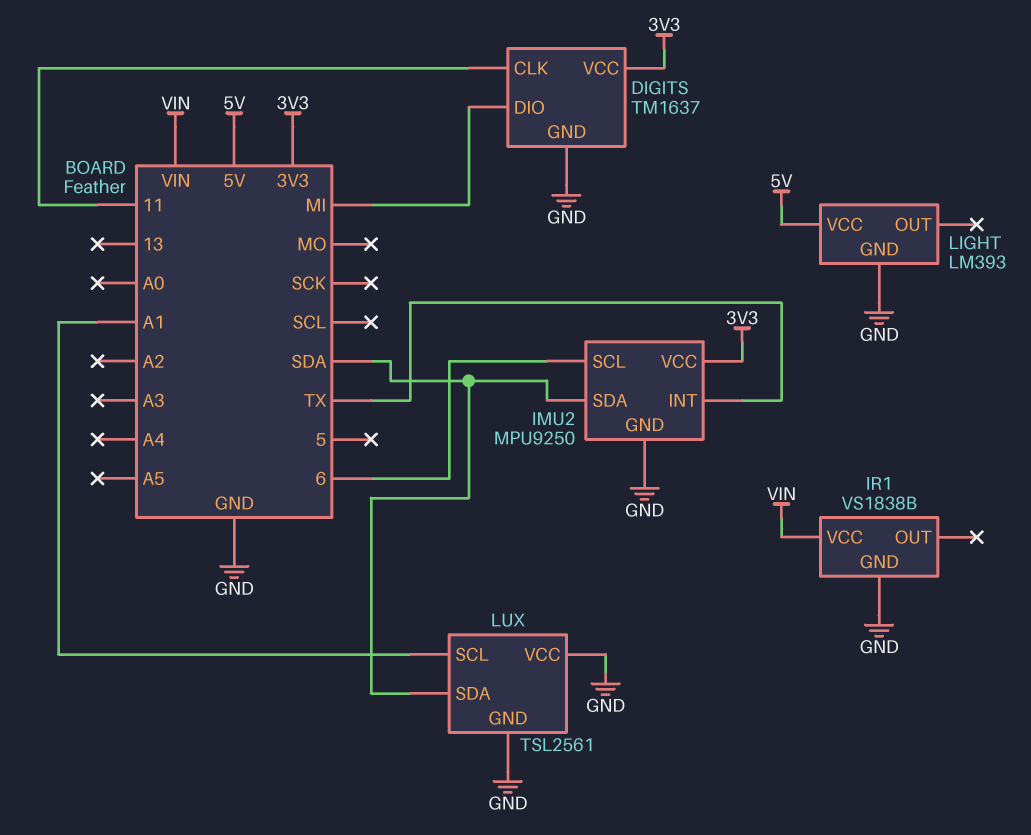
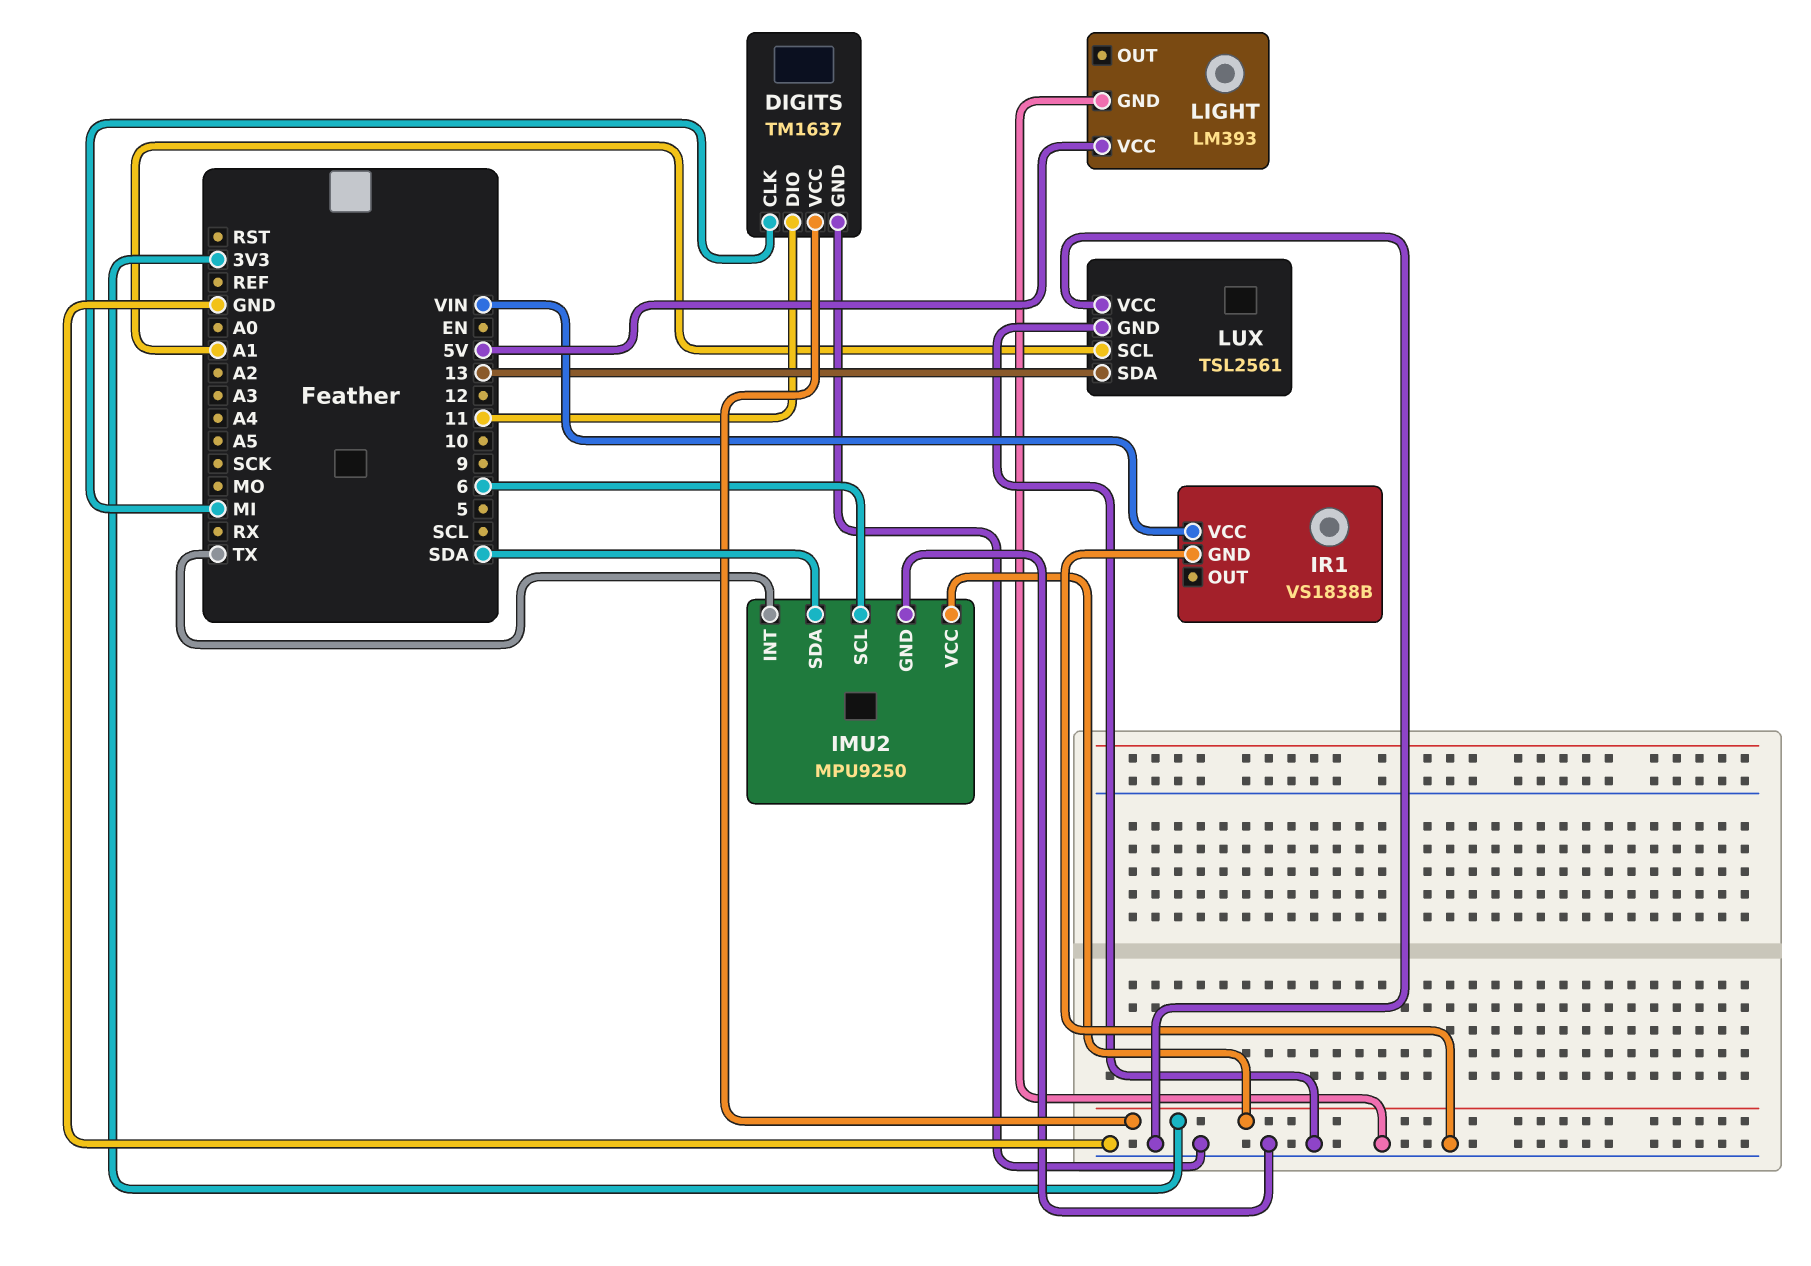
DIGITS pin CLK: 11 -> MI
DIGITS pin DIO: MI -> 11
LUX pin SDA: SDA -> 13

